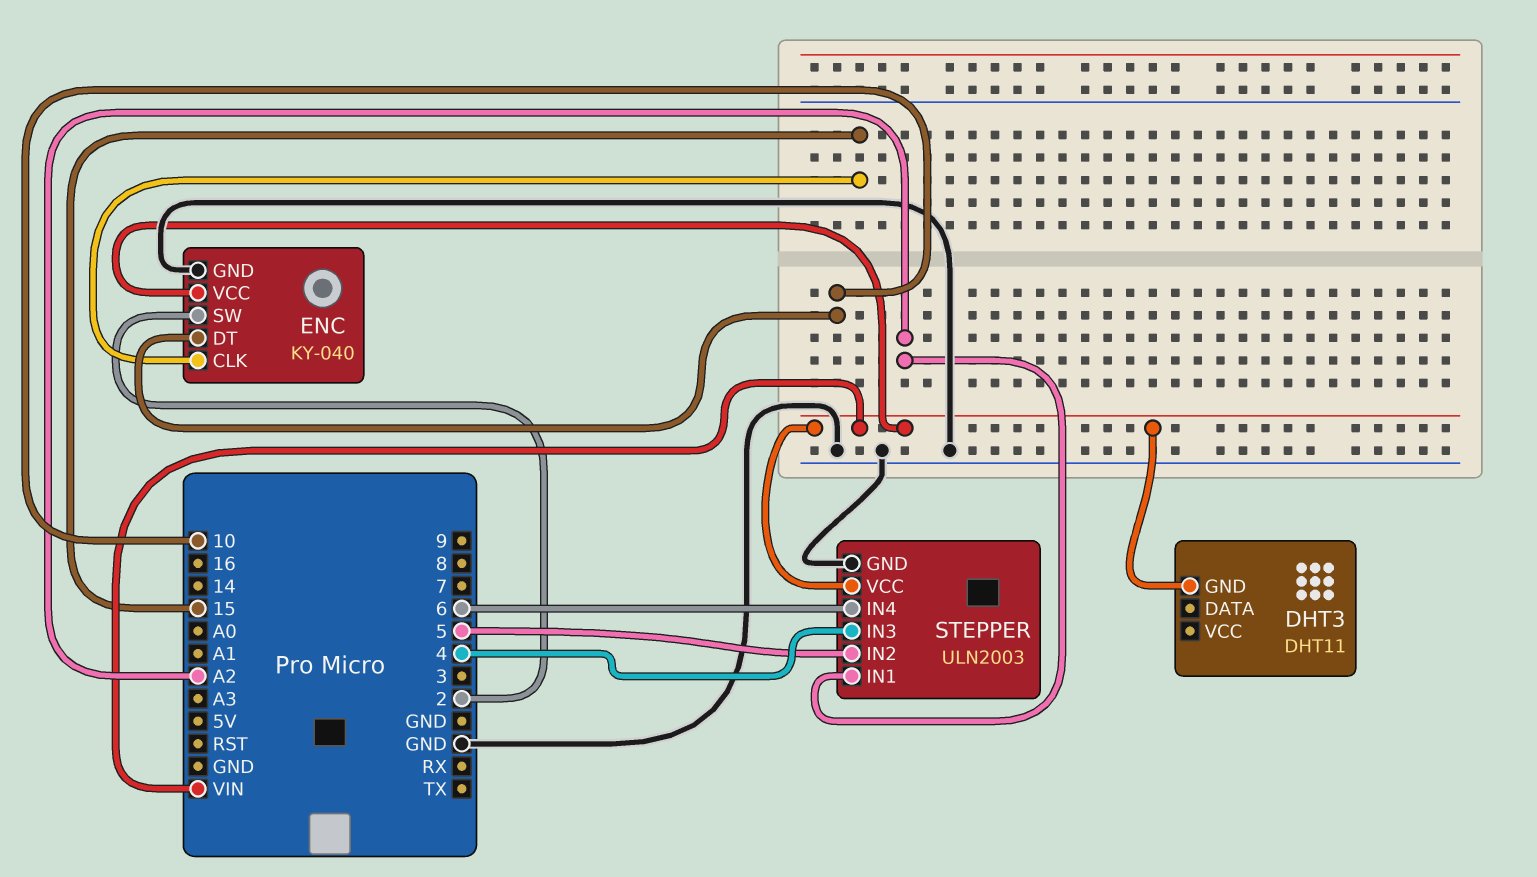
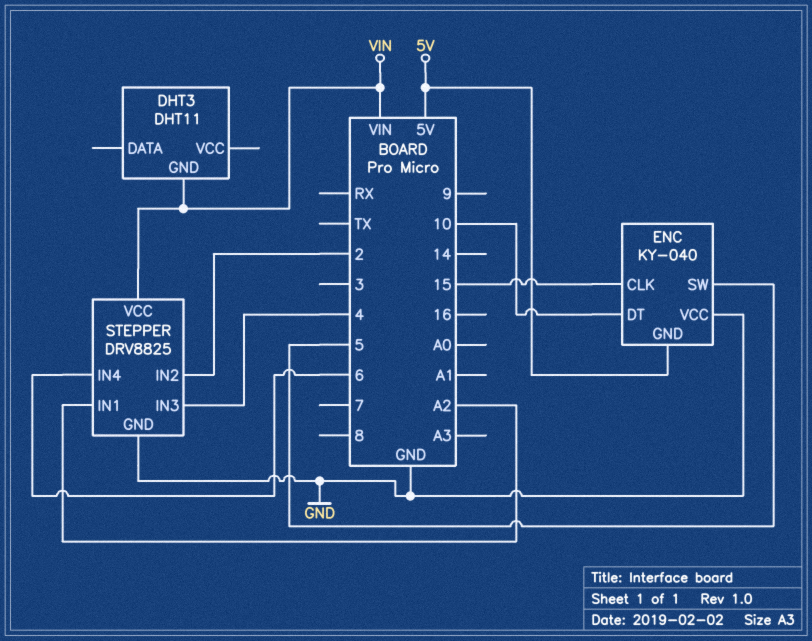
ENC pin GND: GND -> 5V
ENC pin SW: 2 -> 5
ENC pin VCC: VIN -> GND
STEPPER: ULN2003 -> DRV8825
STEPPER pin IN2: 5 -> 2

